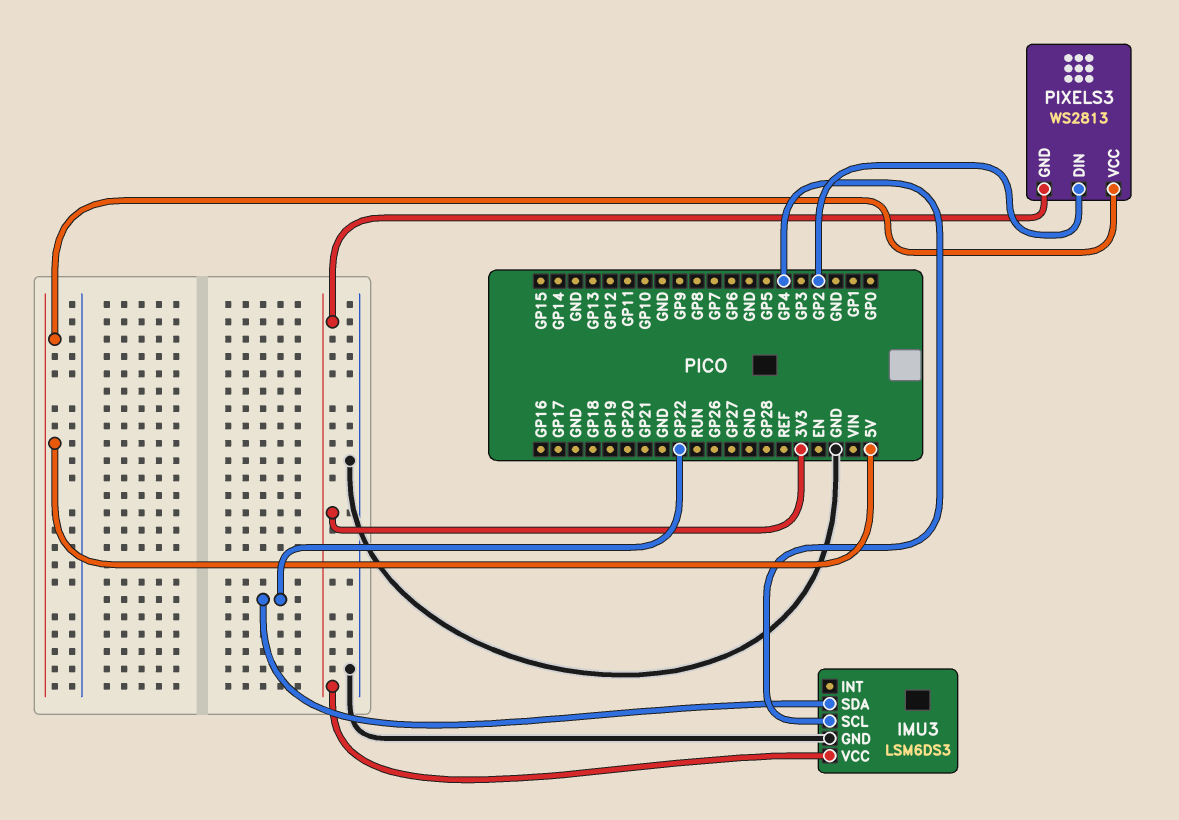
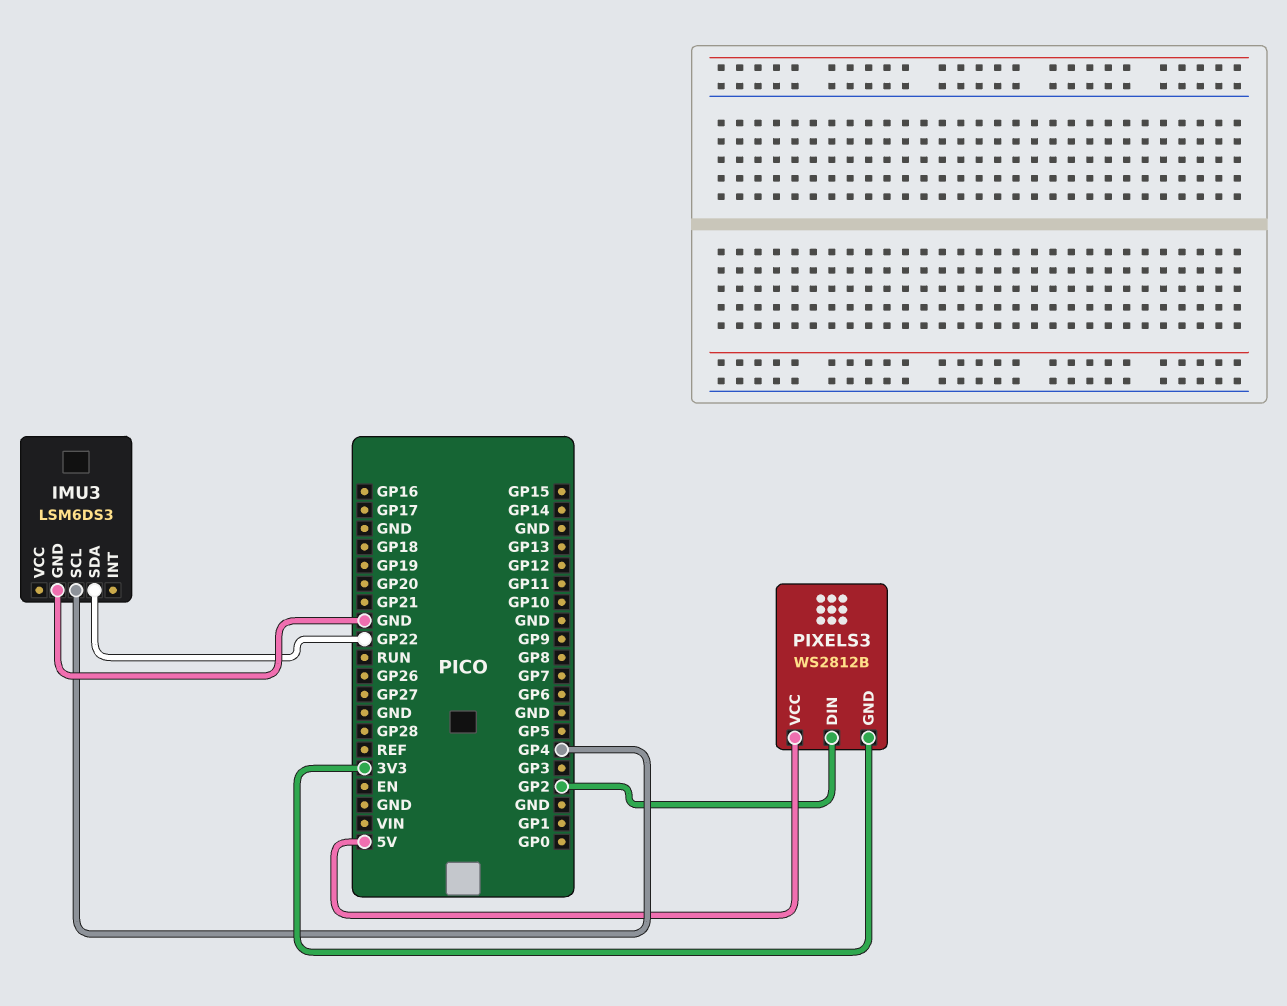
IMU3 pin VCC: 3V3 -> none
PIXELS3: WS2813 -> WS2812B

